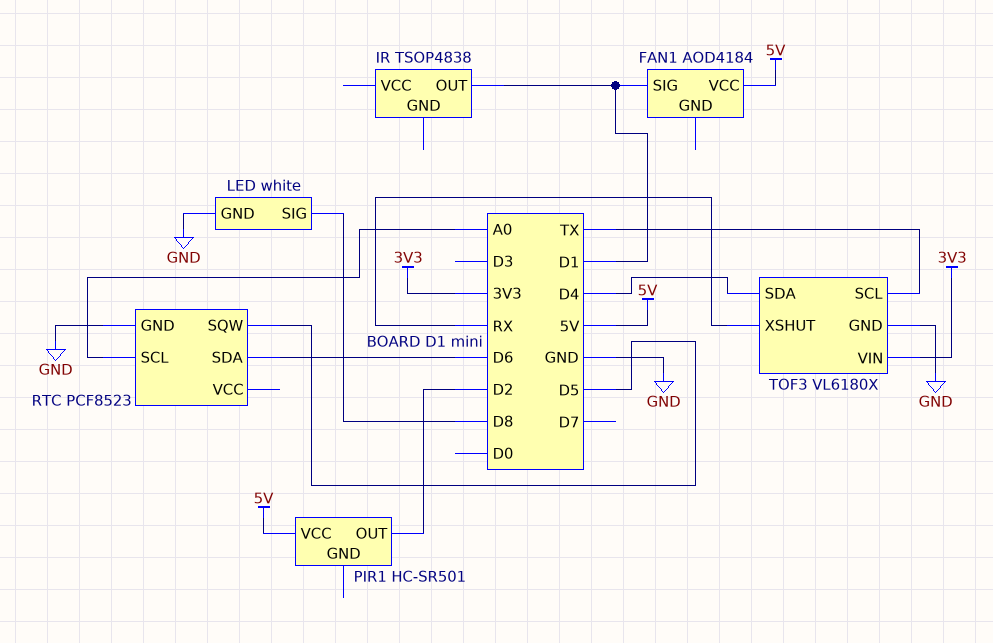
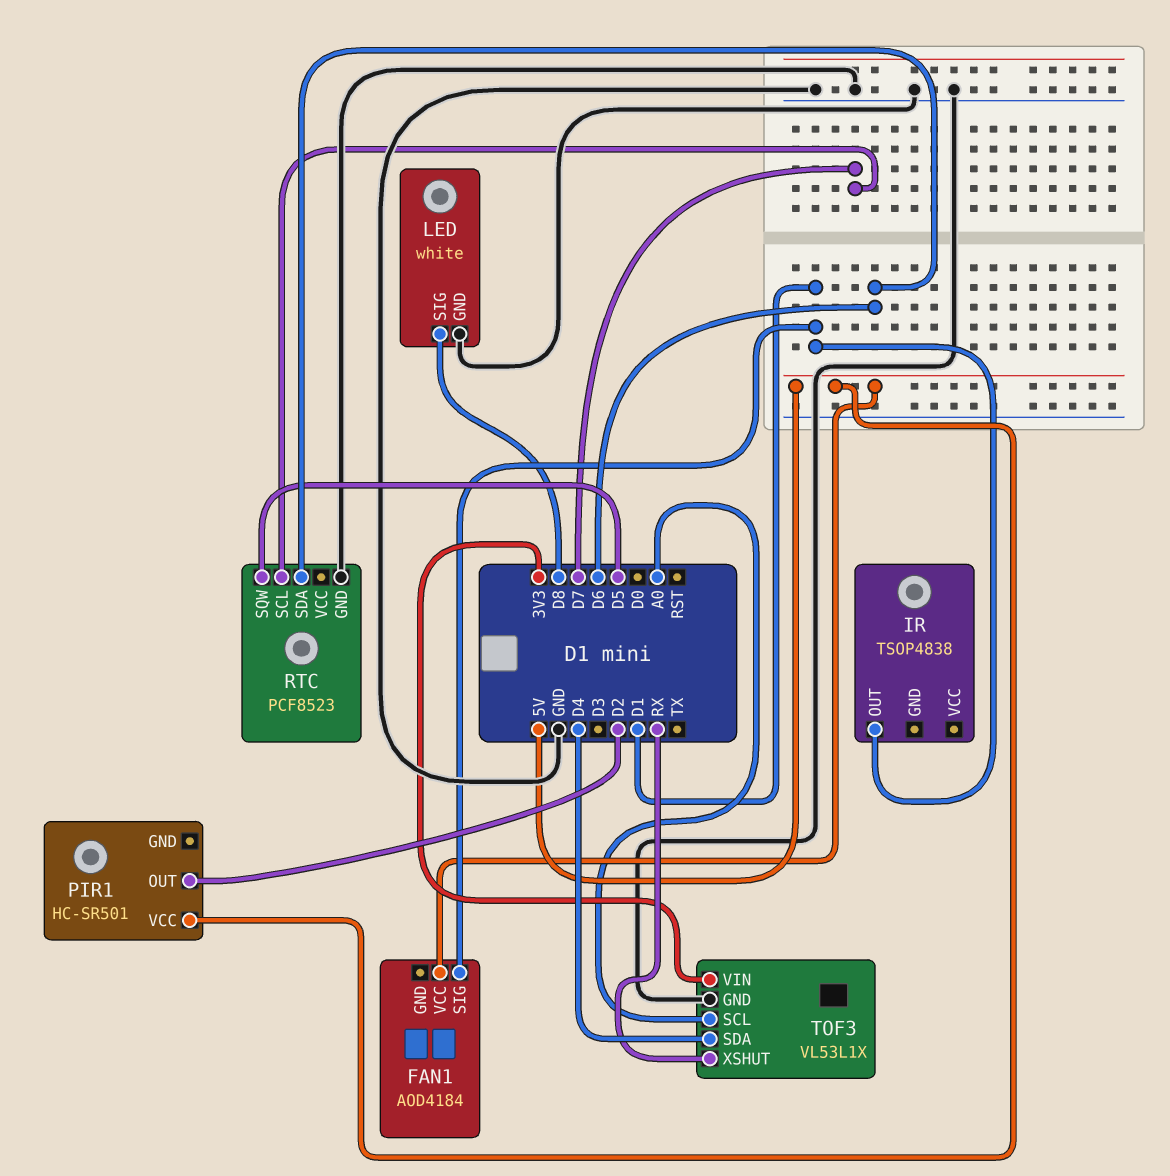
RTC pin SCL: A0 -> D7
TOF3: VL6180X -> VL53L1X
TOF3 pin SCL: TX -> A0

